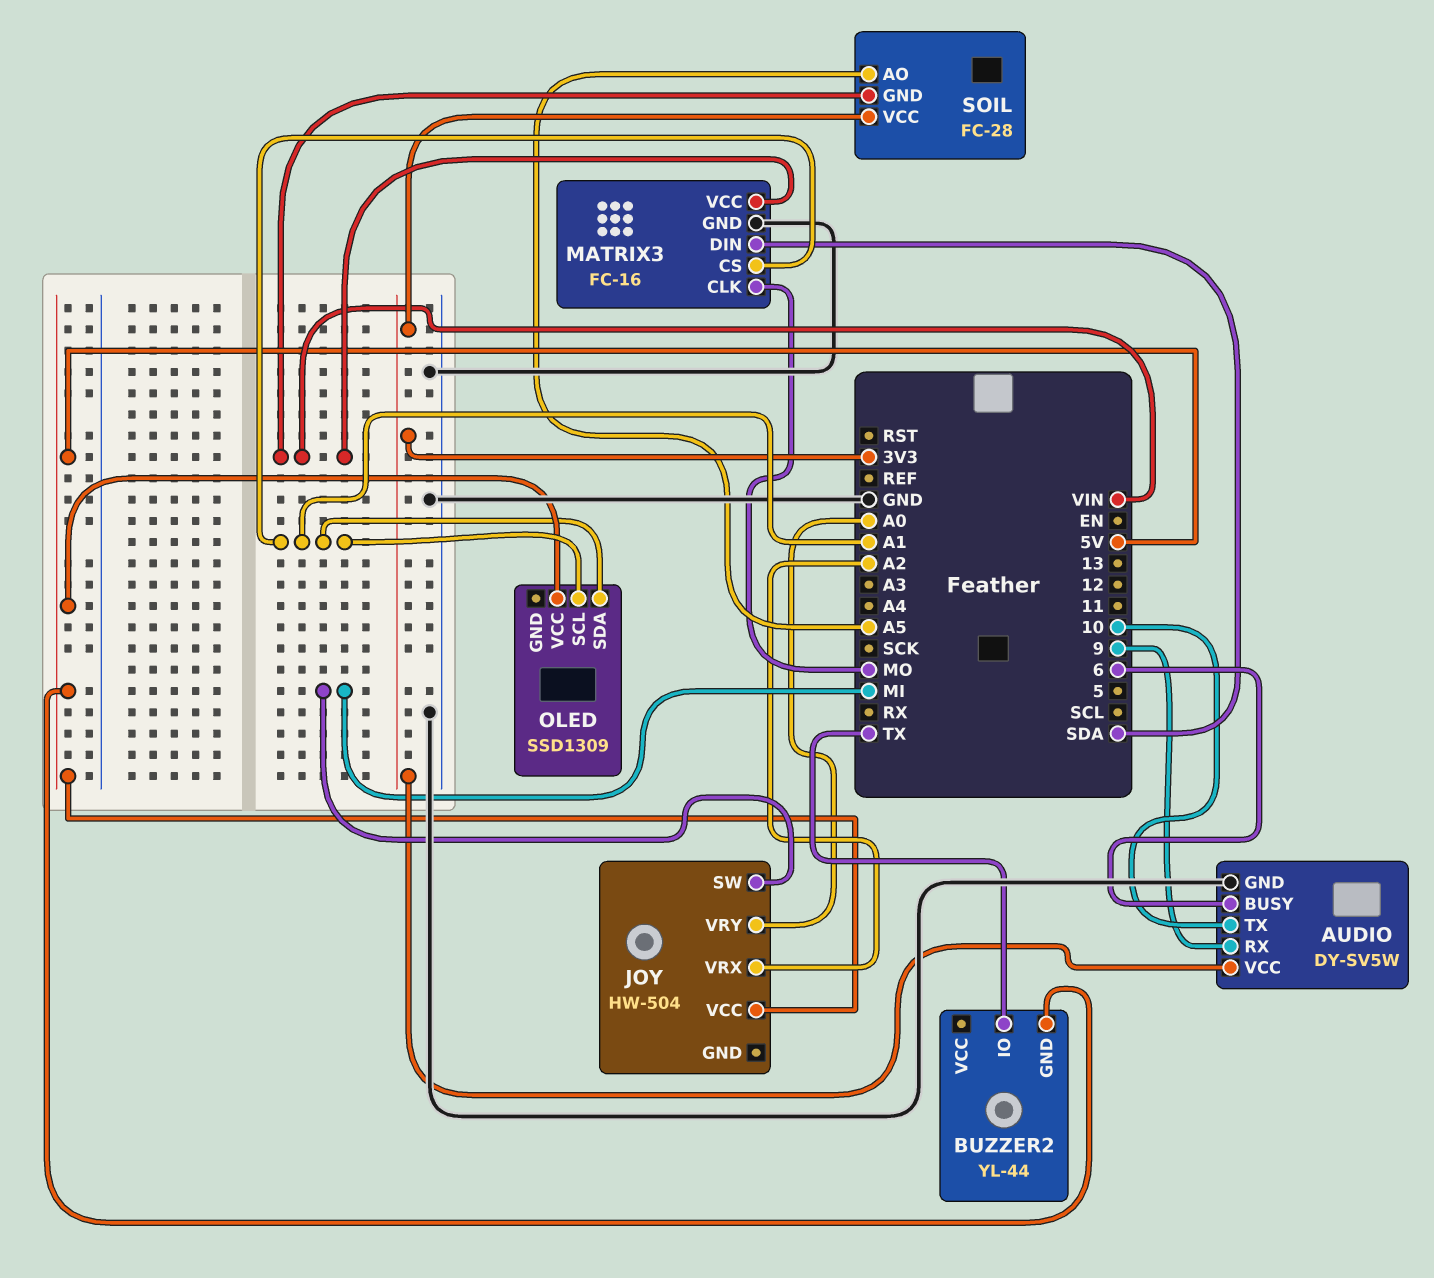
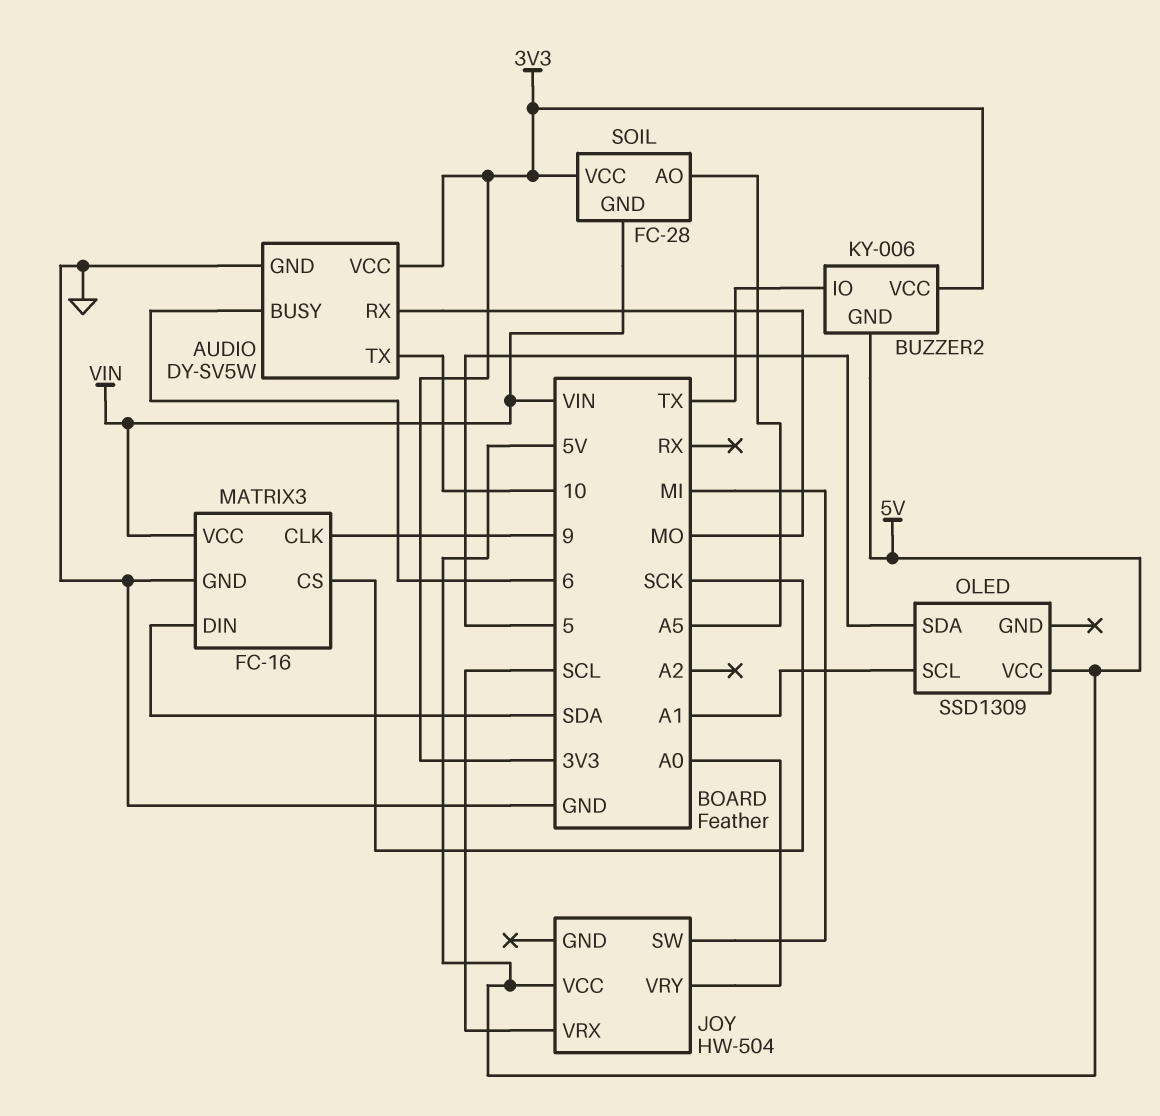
AUDIO pin RX: 9 -> MO
BUZZER2: YL-44 -> KY-006
BUZZER2 pin VCC: none -> 3V3
JOY pin VRX: A2 -> SCL
MATRIX3 pin CLK: MO -> 9
MATRIX3 pin CS: A1 -> SCK
OLED pin SDA: A1 -> 5

